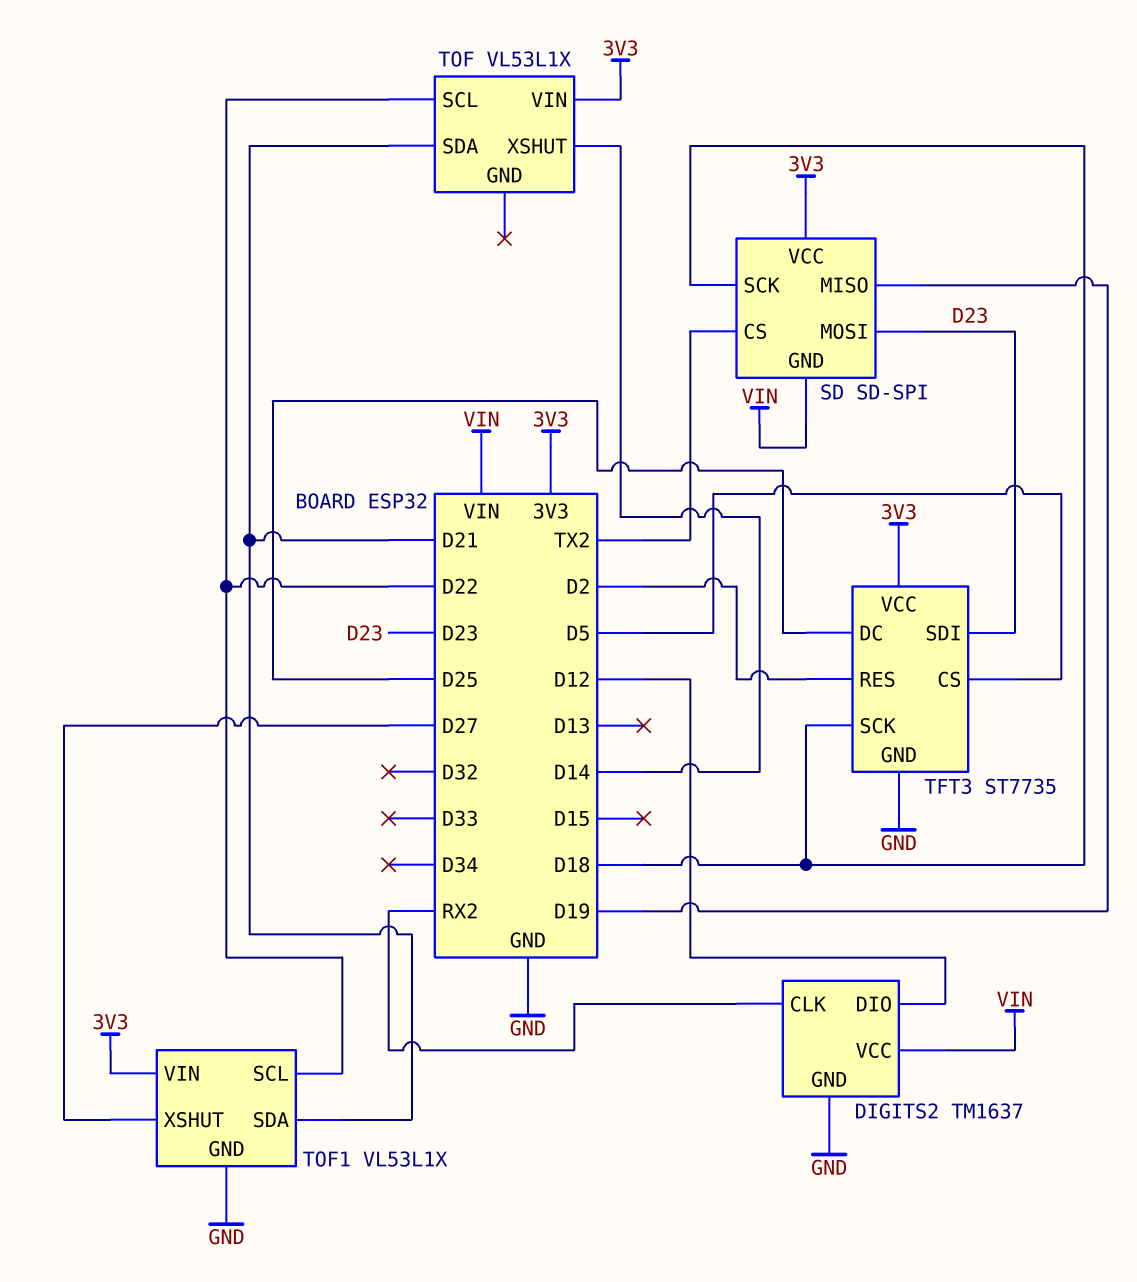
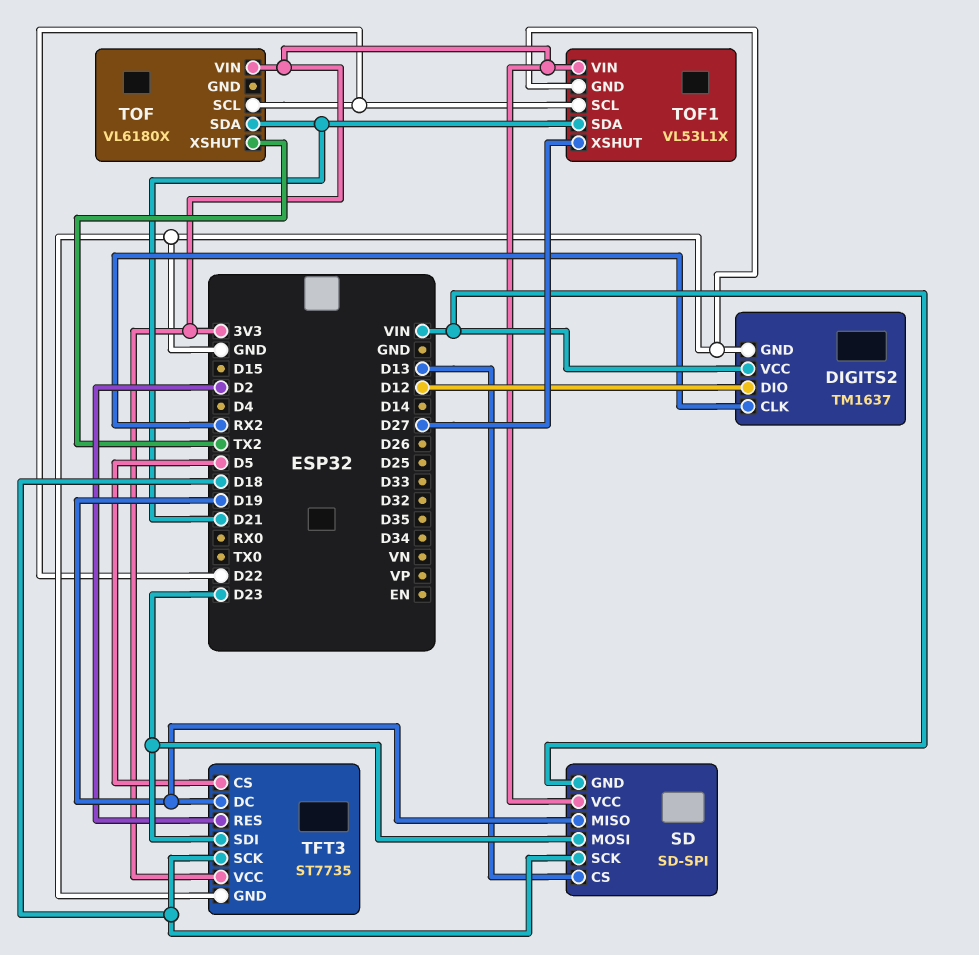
SD pin CS: TX2 -> D13
TFT3 pin DC: D25 -> D19
TOF: VL53L1X -> VL6180X
TOF pin XSHUT: D14 -> TX2

